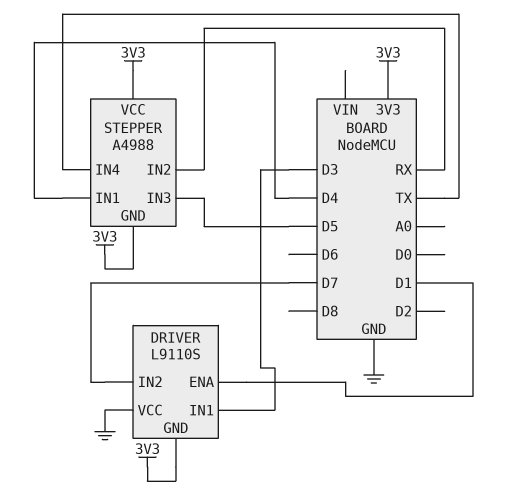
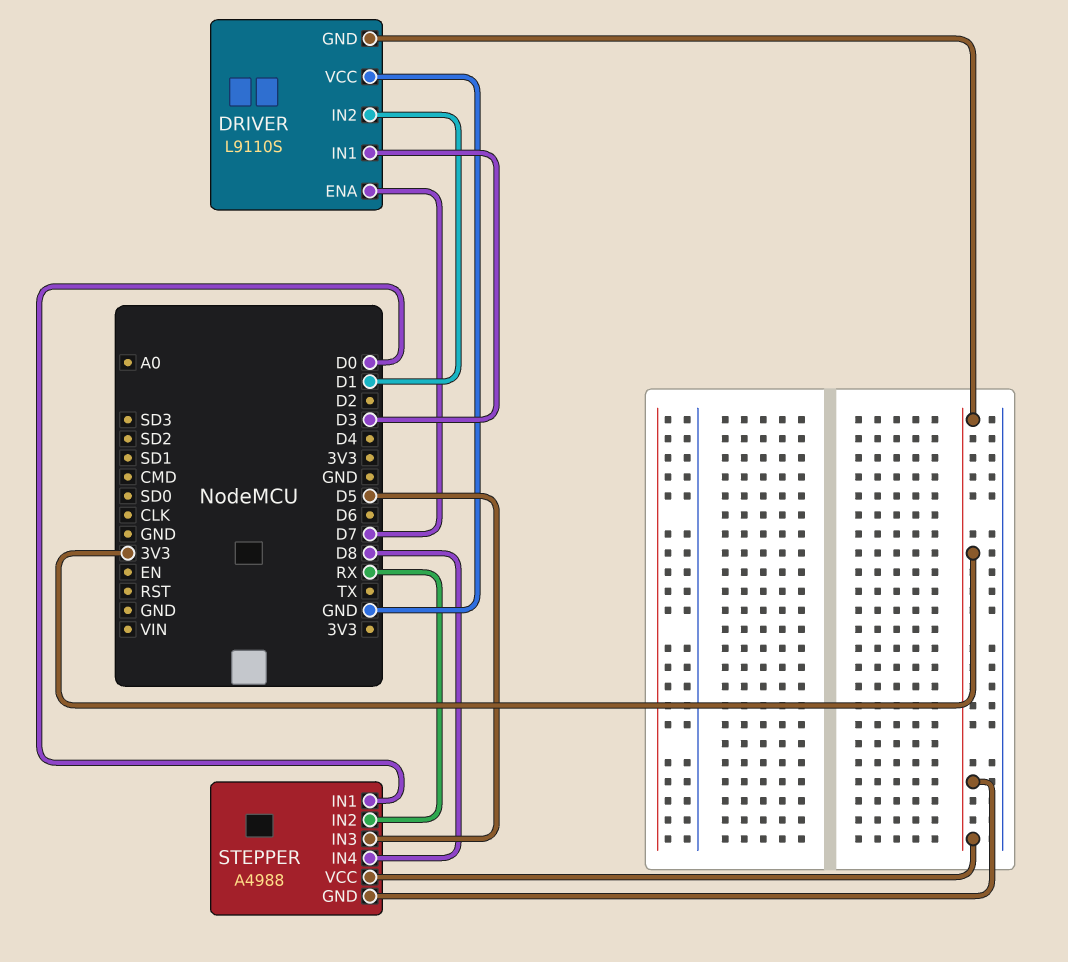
DRIVER pin ENA: D1 -> D7
DRIVER pin IN2: D7 -> D1
STEPPER pin IN1: D4 -> D0
STEPPER pin IN4: TX -> D8

